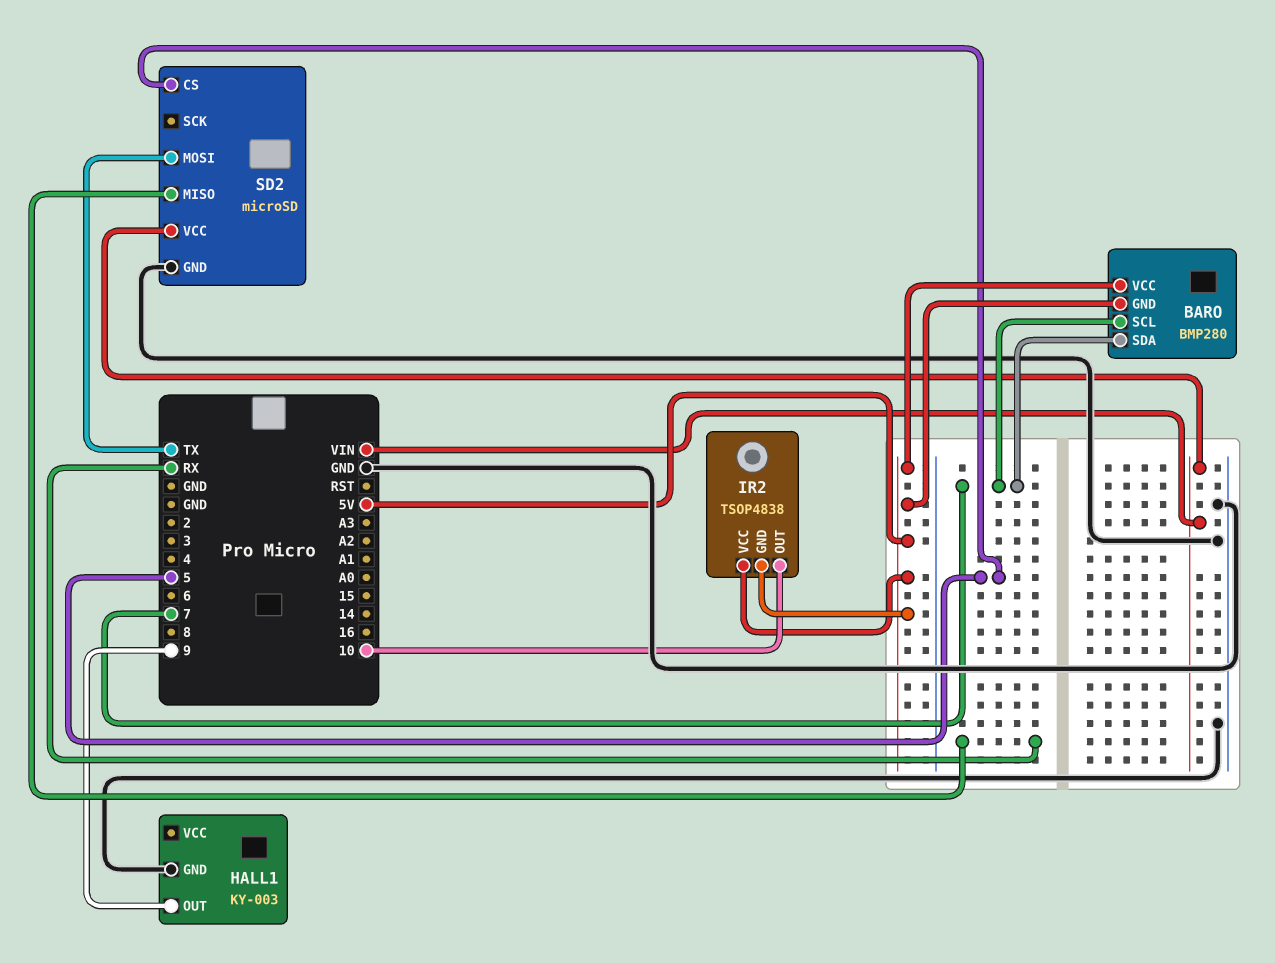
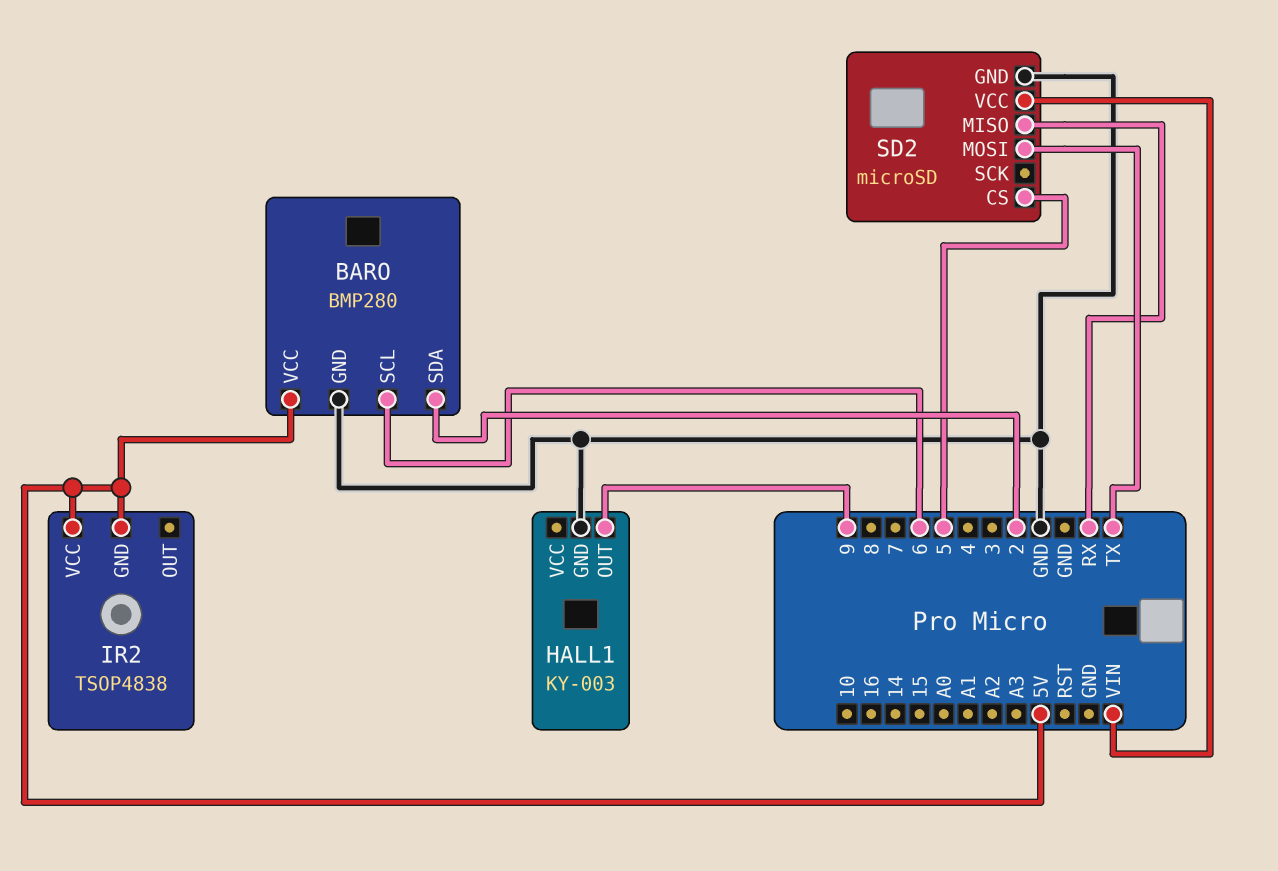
BARO pin GND: 5V -> GND
BARO pin SCL: 7 -> 6
BARO pin SDA: 7 -> 2
IR2 pin OUT: 10 -> none

